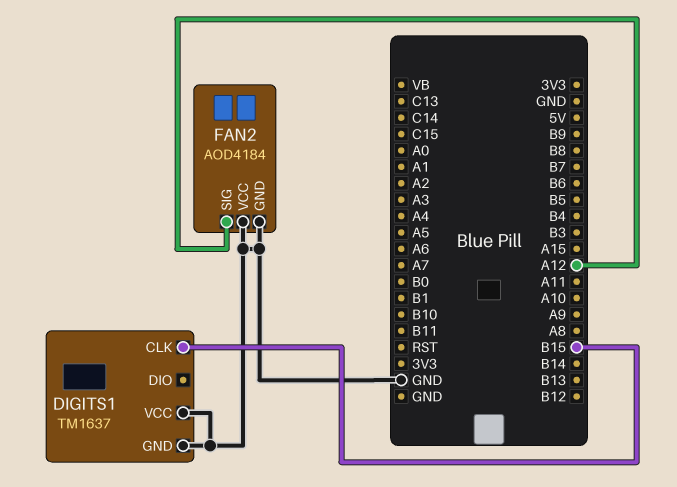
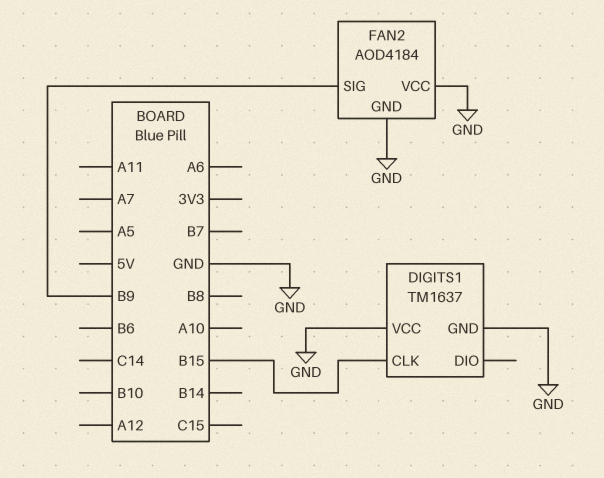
FAN2 pin SIG: A12 -> B9

